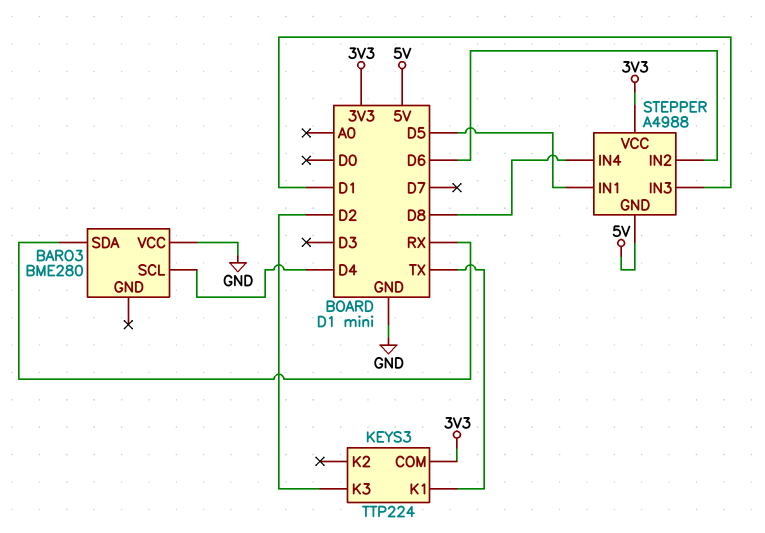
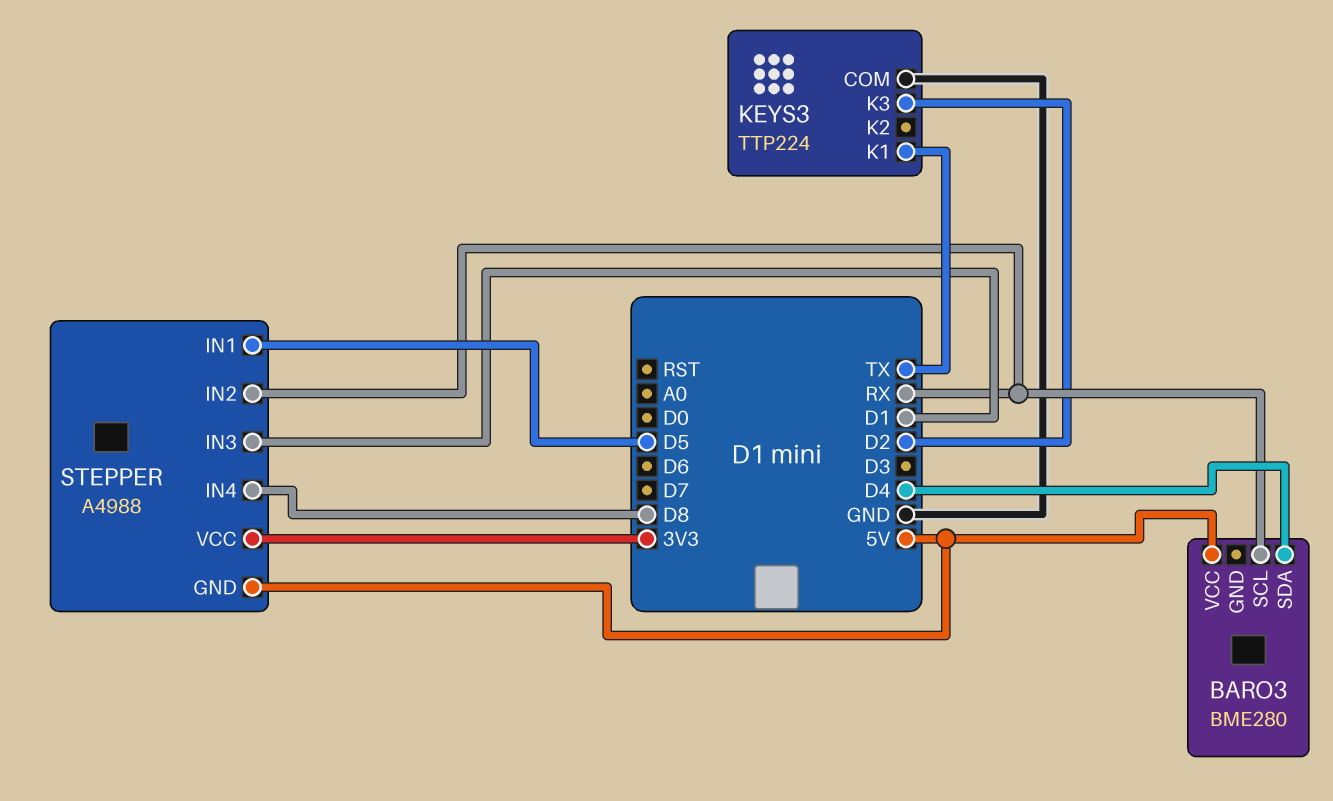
BARO3 pin SCL: D4 -> RX
BARO3 pin SDA: RX -> D4
BARO3 pin VCC: GND -> 5V
KEYS3 pin COM: 3V3 -> GND
STEPPER pin IN2: D6 -> RX

